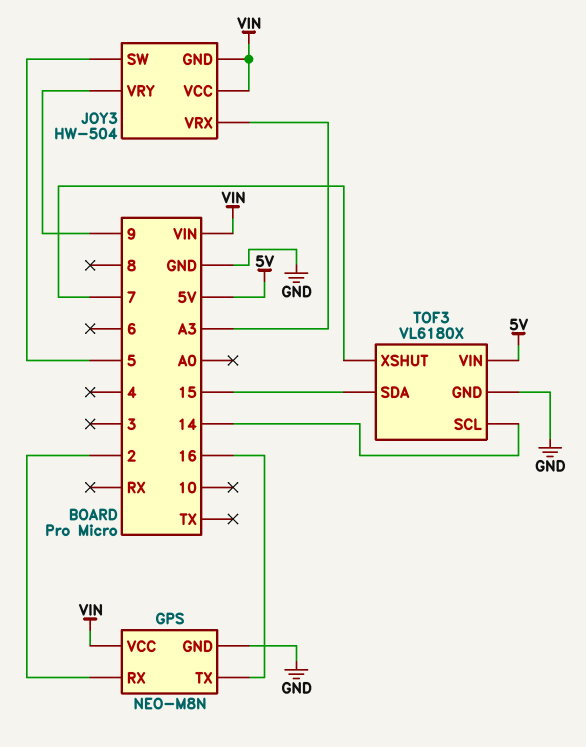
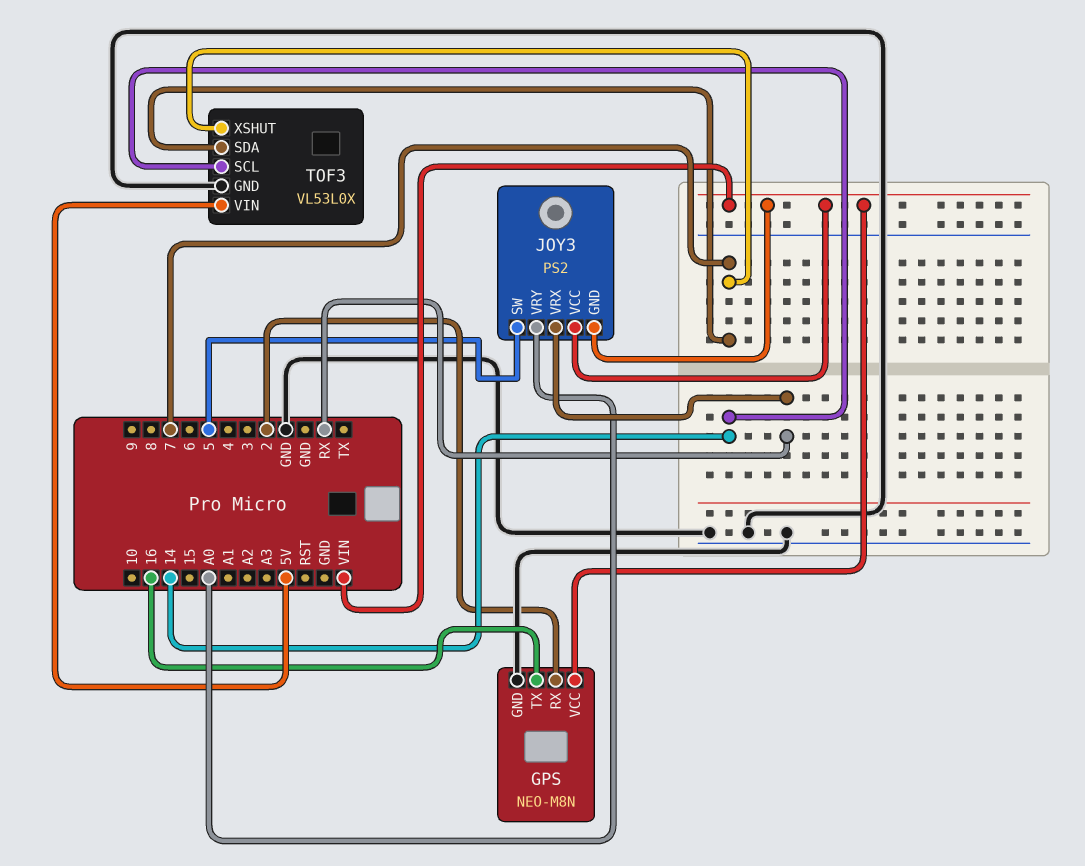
JOY3: HW-504 -> PS2
JOY3 pin VRX: A3 -> RX
JOY3 pin VRY: 9 -> A0
TOF3: VL6180X -> VL53L0X
TOF3 pin SDA: 15 -> 7

